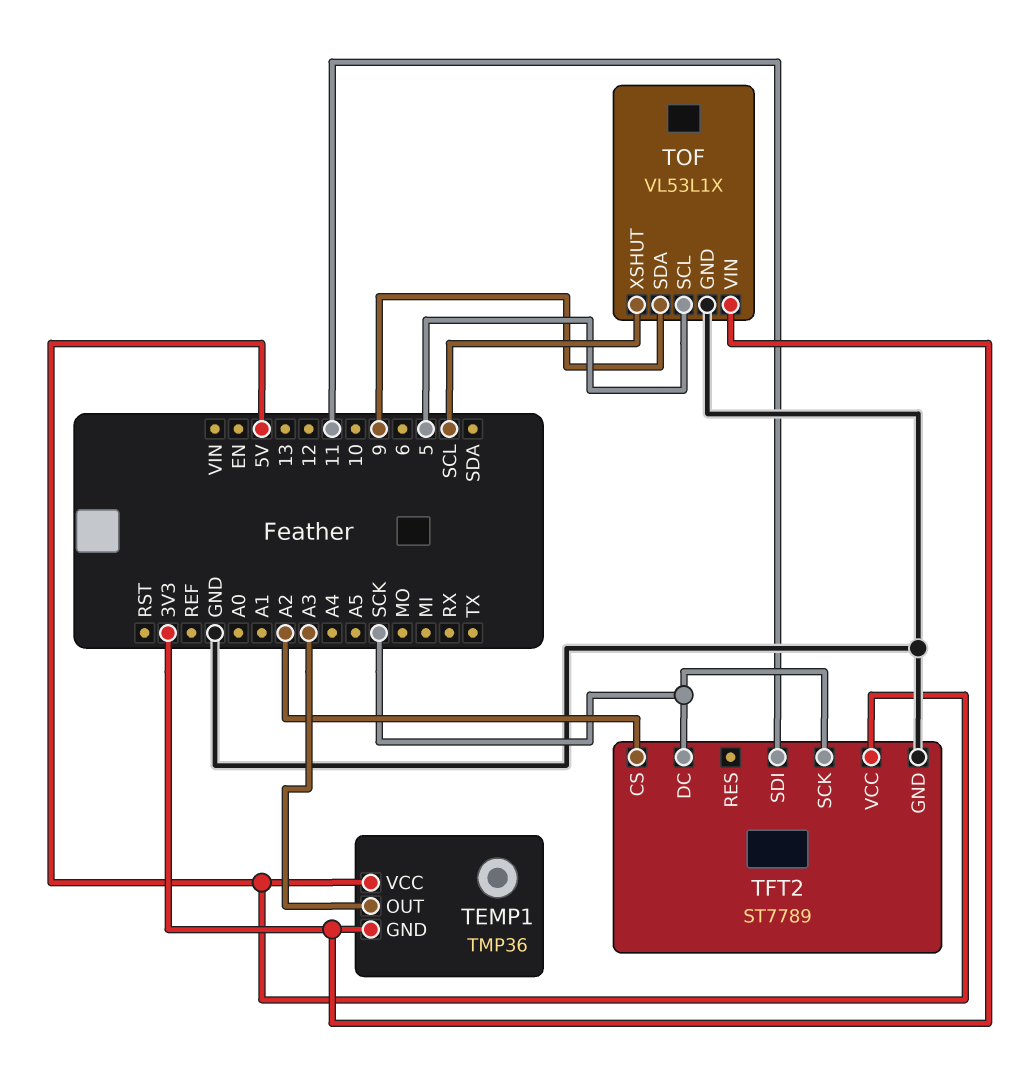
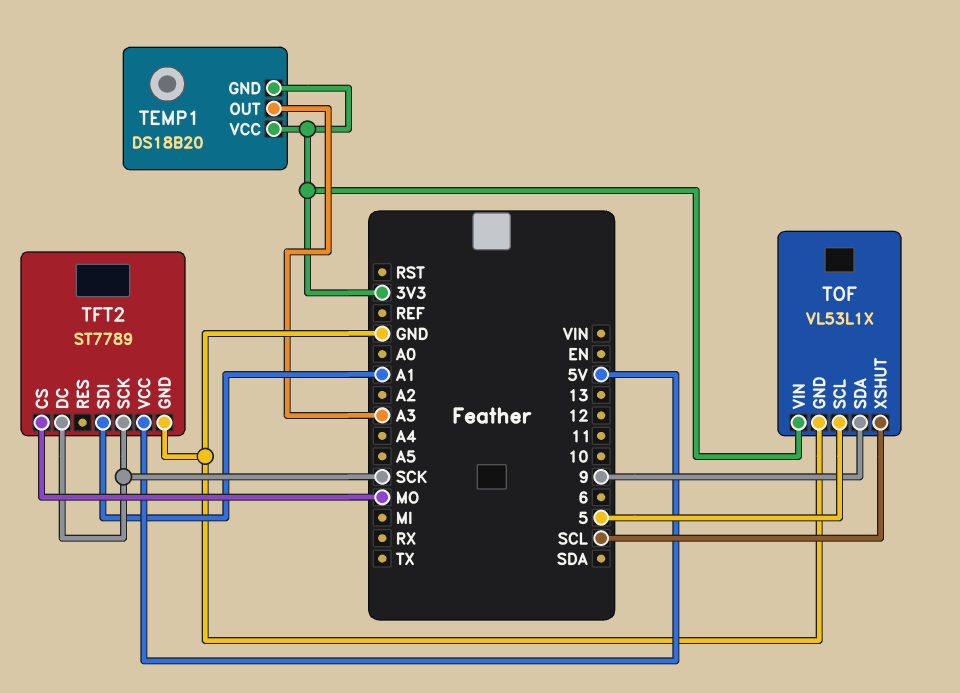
TEMP1: TMP36 -> DS18B20
TEMP1 pin VCC: 5V -> 3V3
TFT2 pin CS: A2 -> MO
TFT2 pin SDI: 11 -> A1

